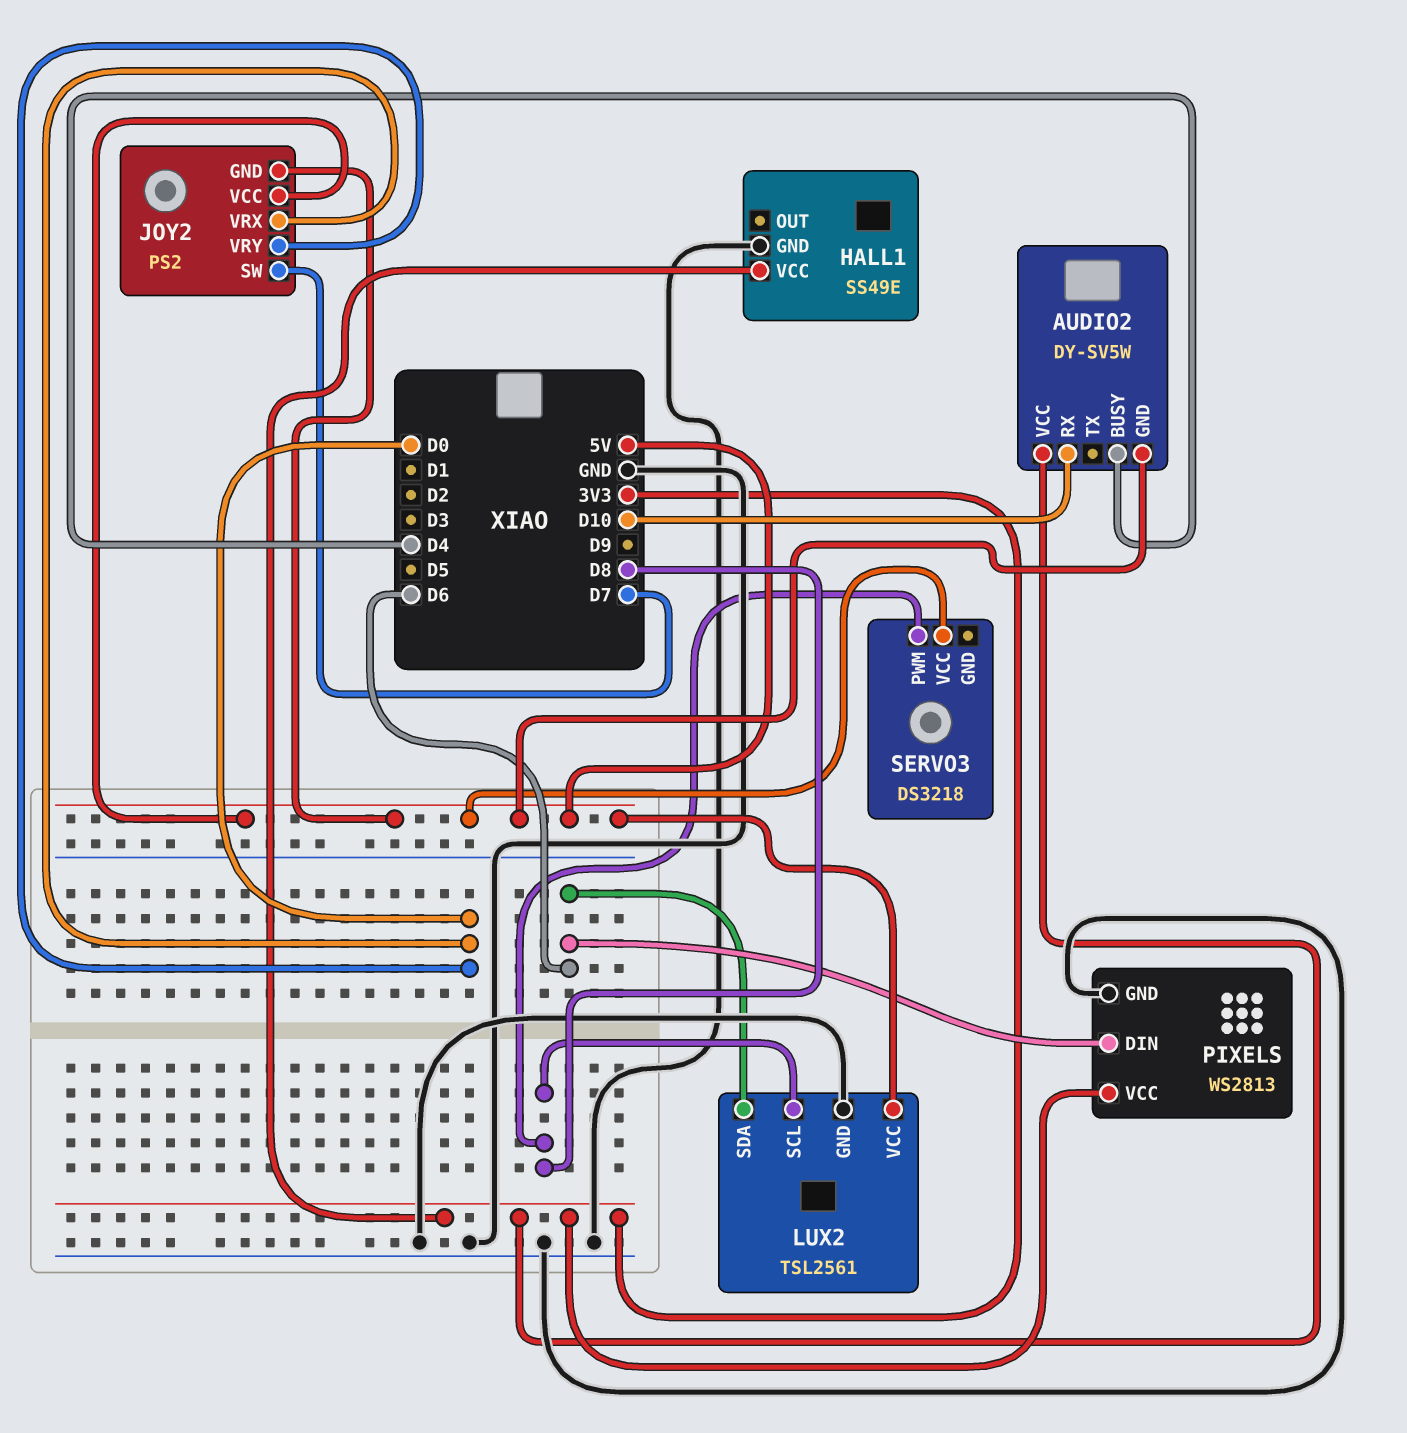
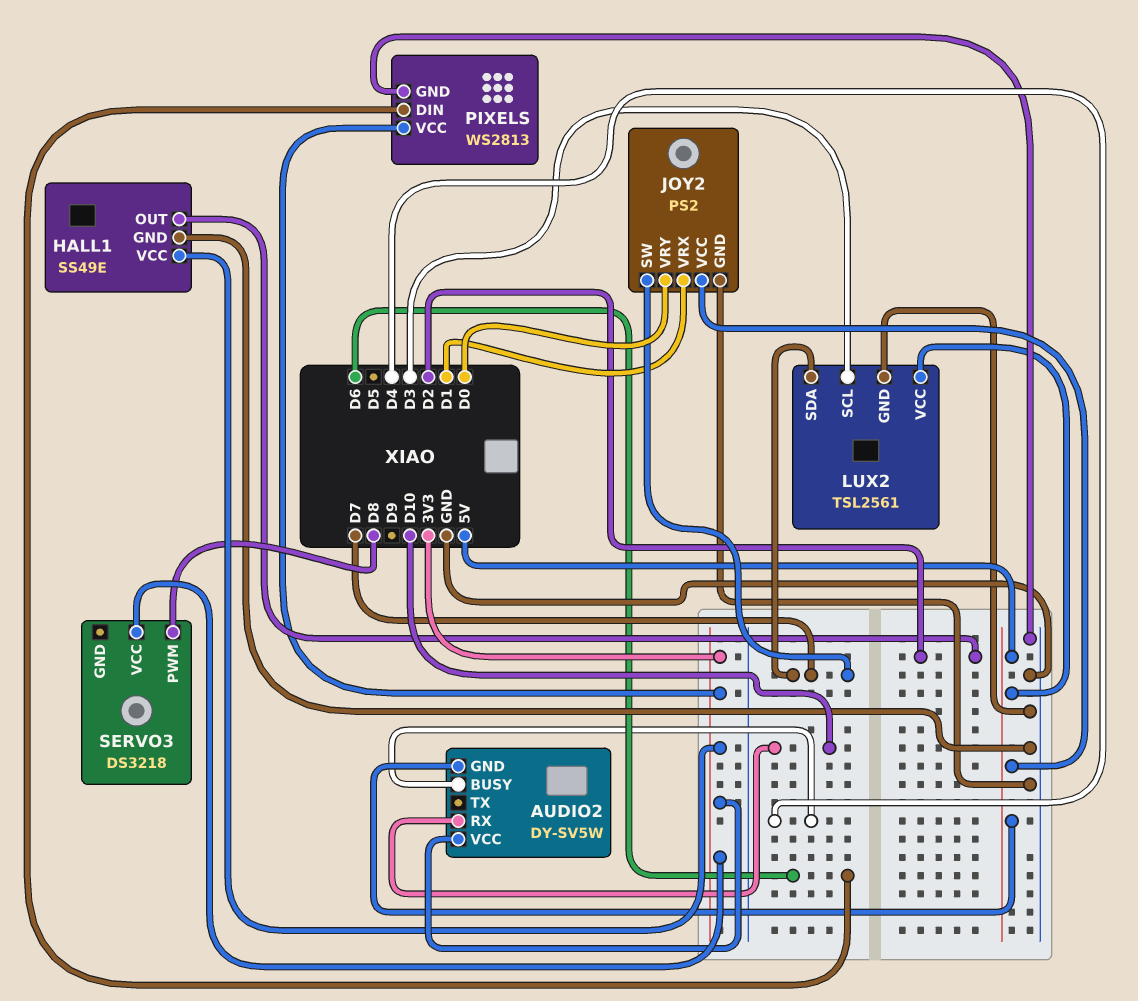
HALL1 pin OUT: none -> D2
JOY2 pin GND: 5V -> GND
JOY2 pin VRX: D0 -> D1
LUX2 pin SCL: D8 -> D3
LUX2 pin SDA: D6 -> D7
SERVO3 pin VCC: 5V -> 3V3

